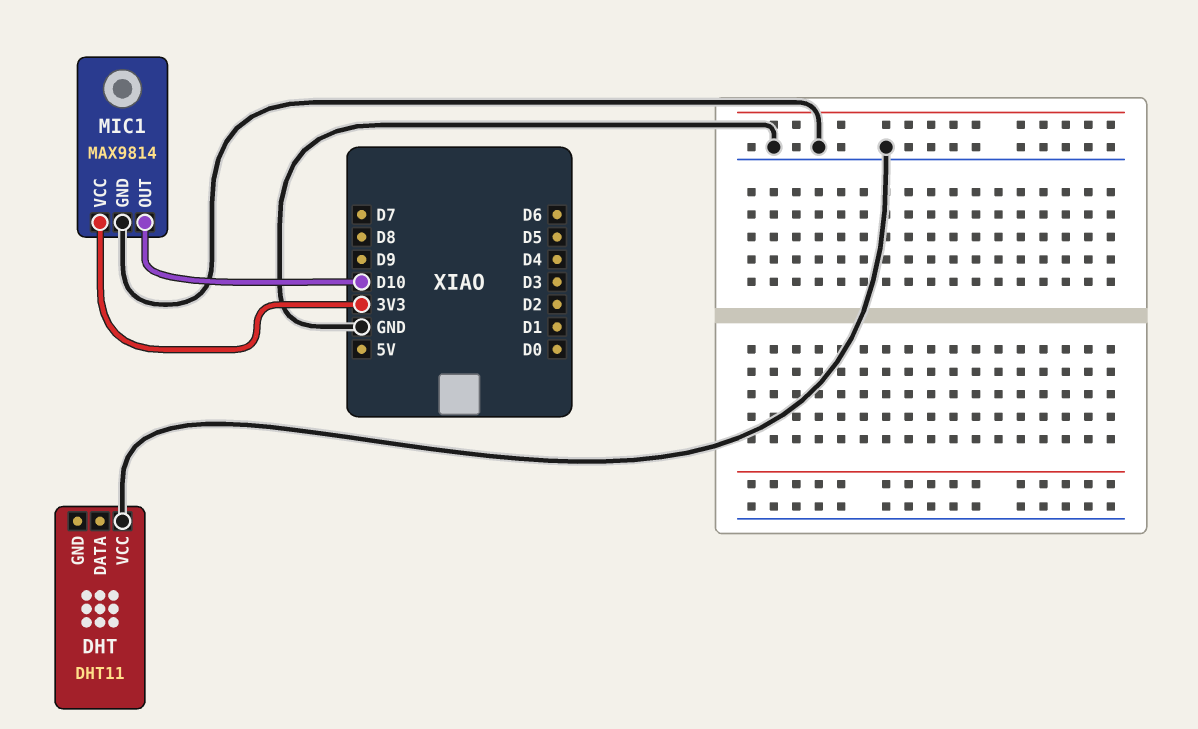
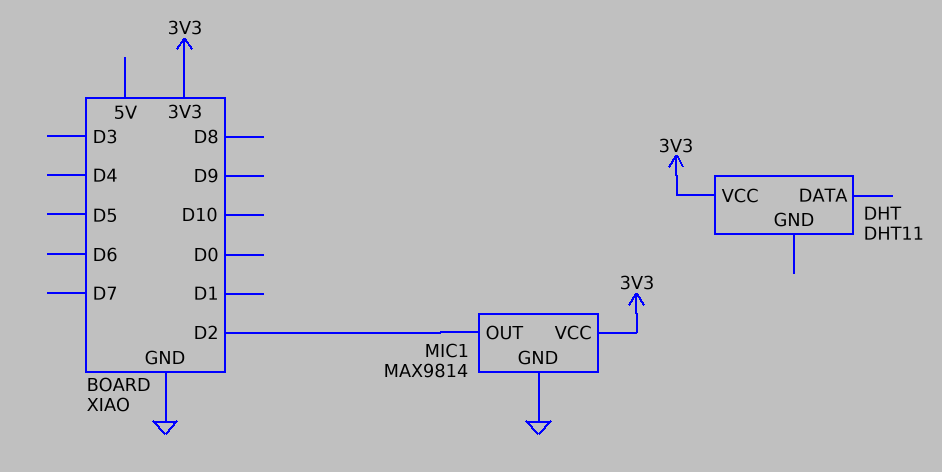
DHT pin VCC: GND -> 3V3
MIC1 pin OUT: D10 -> D2

